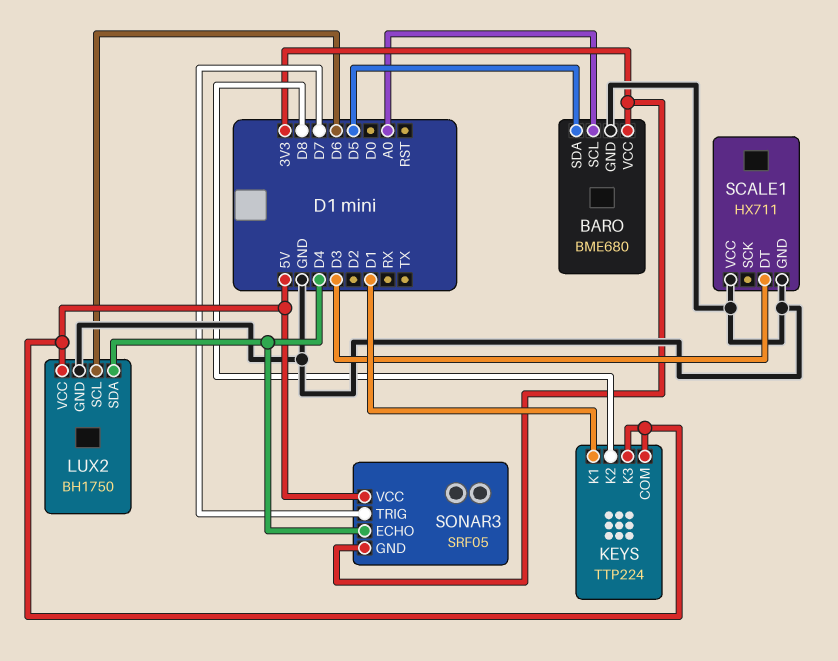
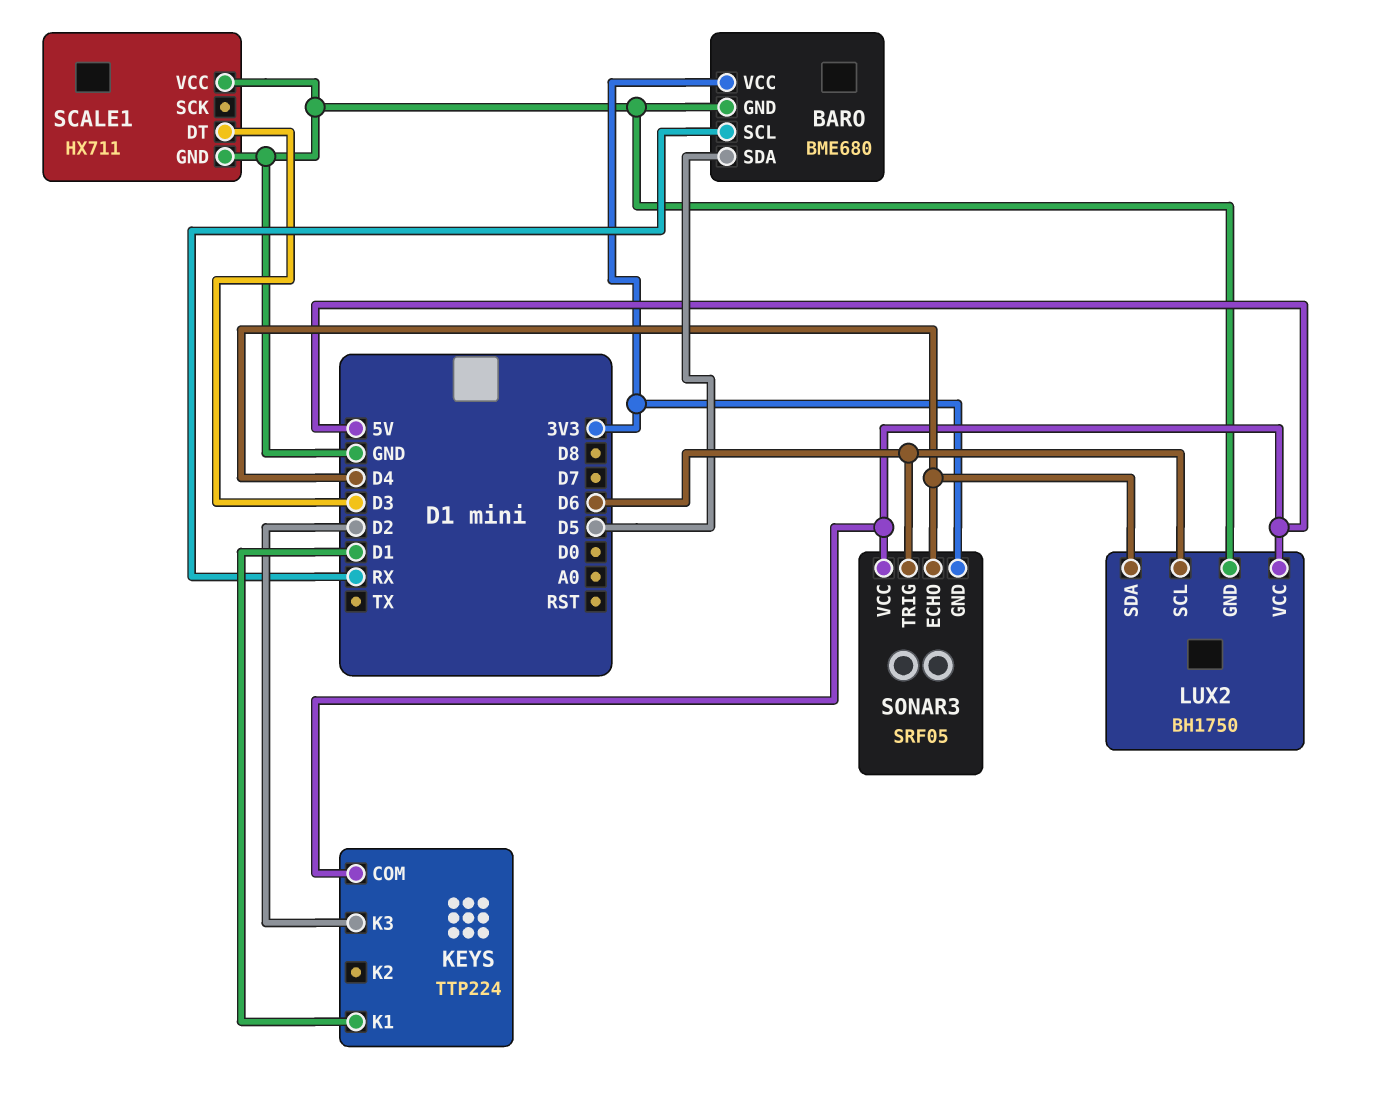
BARO pin SCL: A0 -> RX
KEYS pin K2: D8 -> none
KEYS pin K3: 5V -> D2
SONAR3 pin TRIG: D7 -> D6

